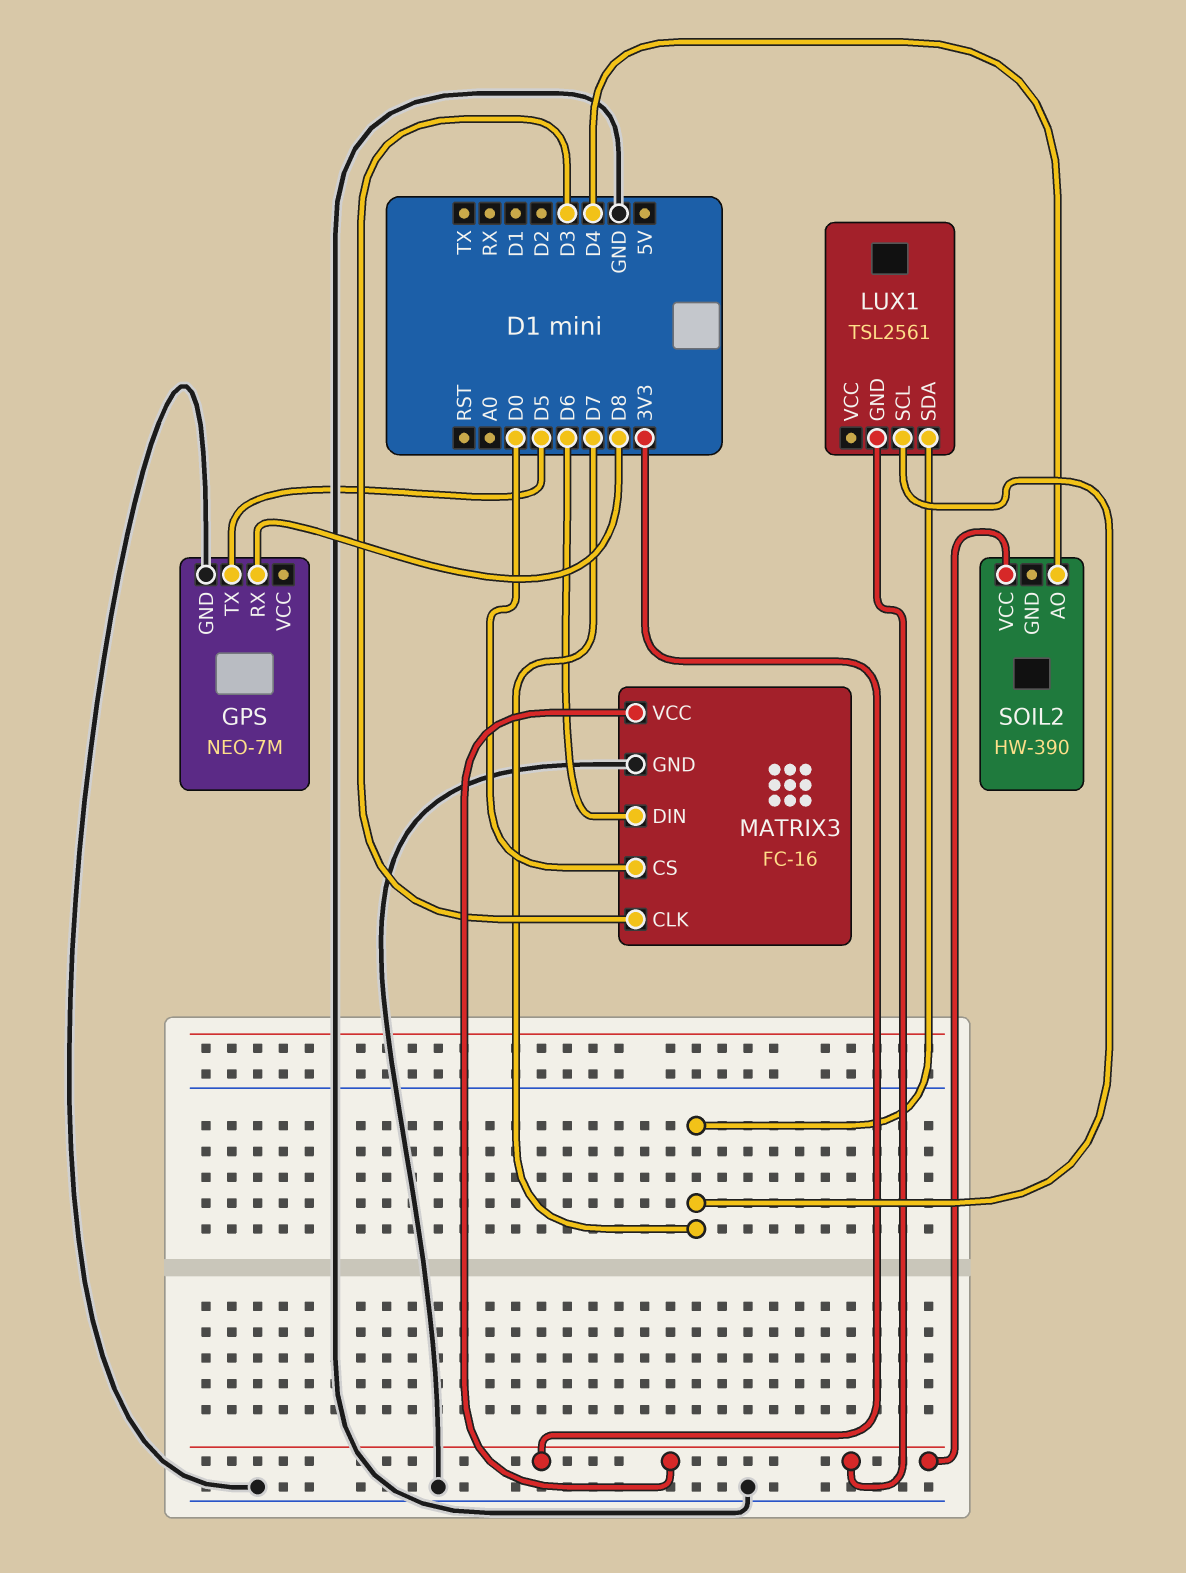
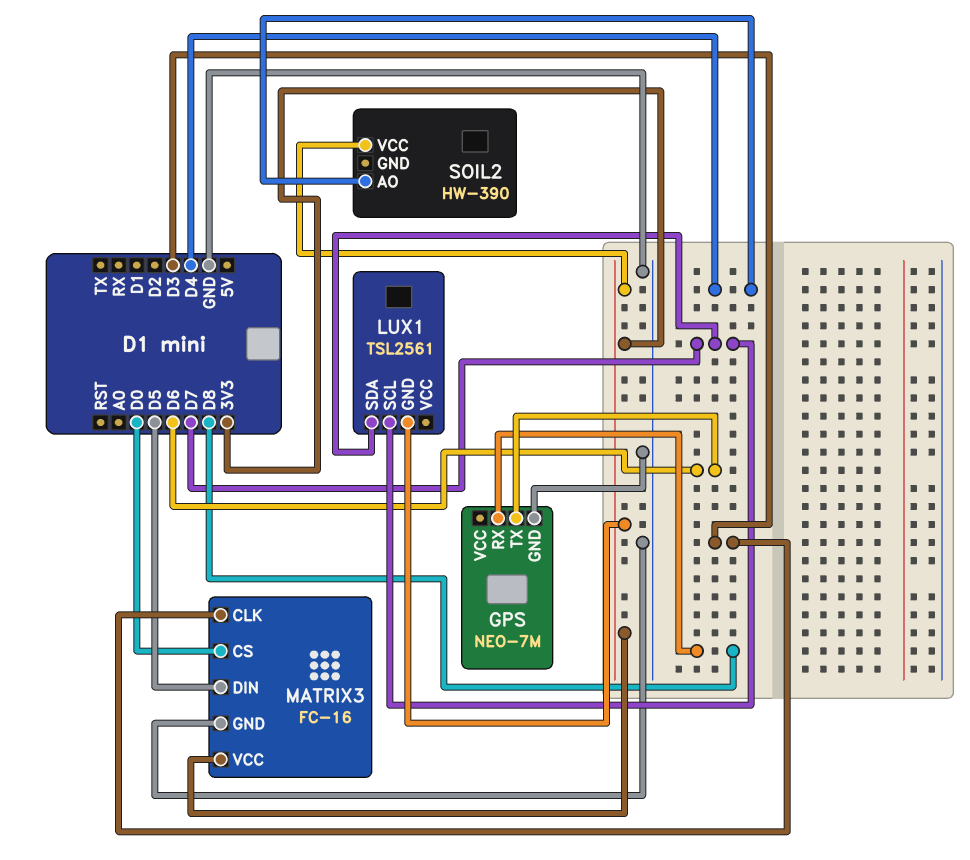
GPS pin TX: D5 -> D6
MATRIX3 pin DIN: D6 -> D5

